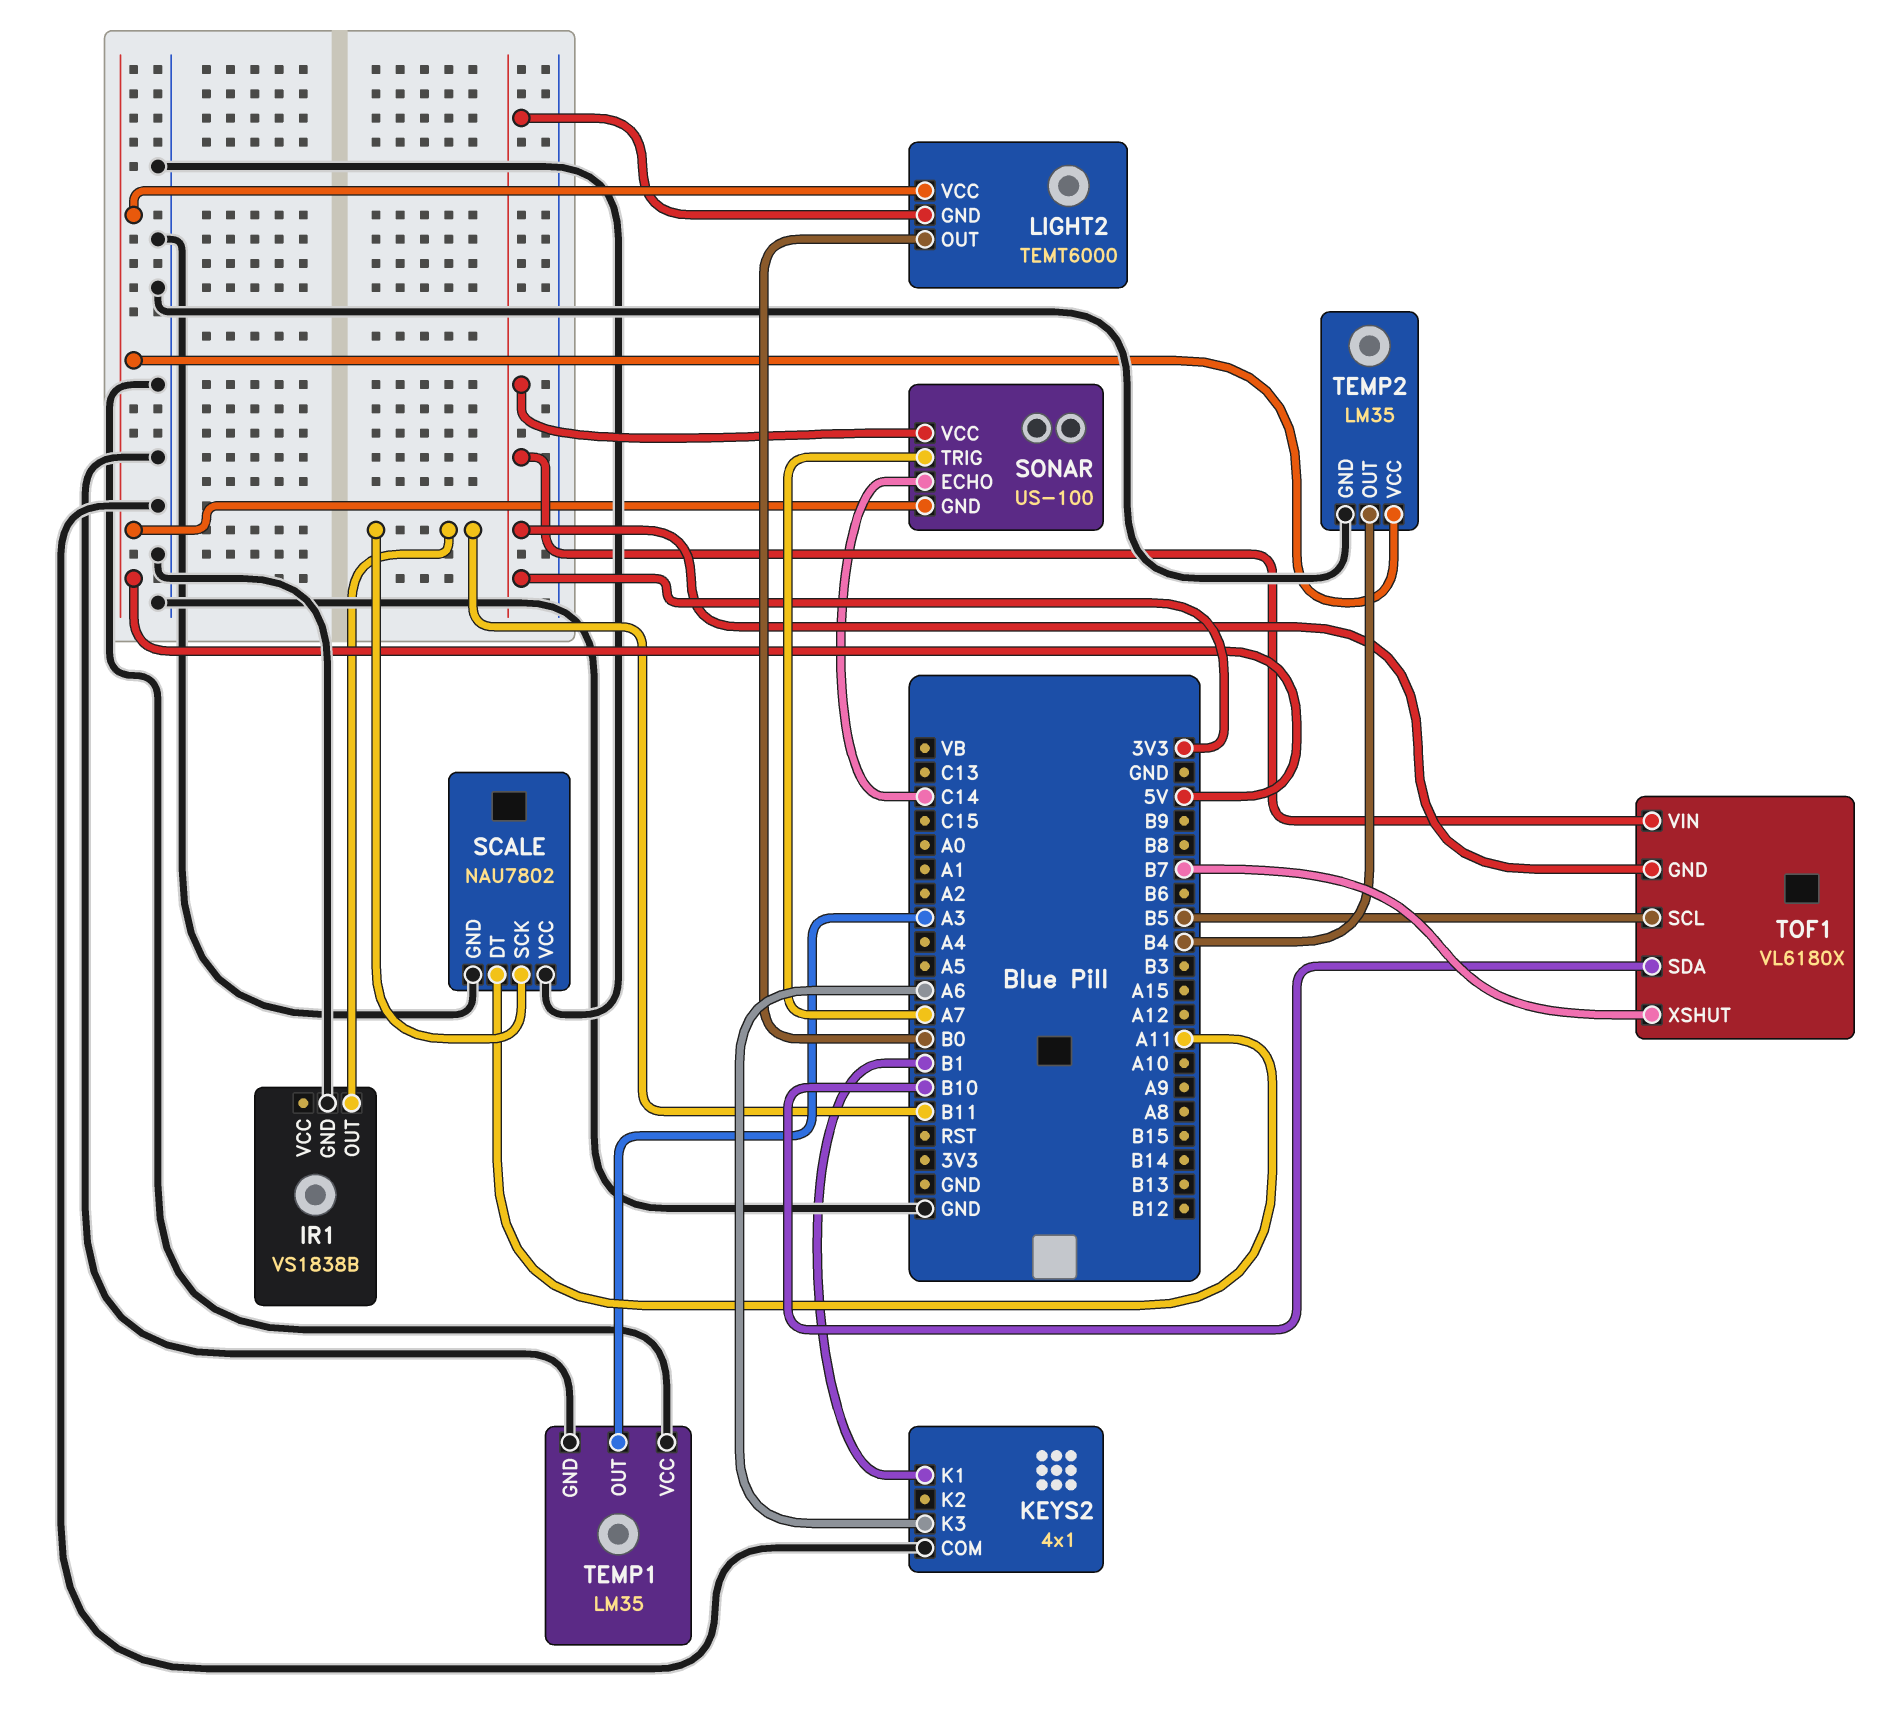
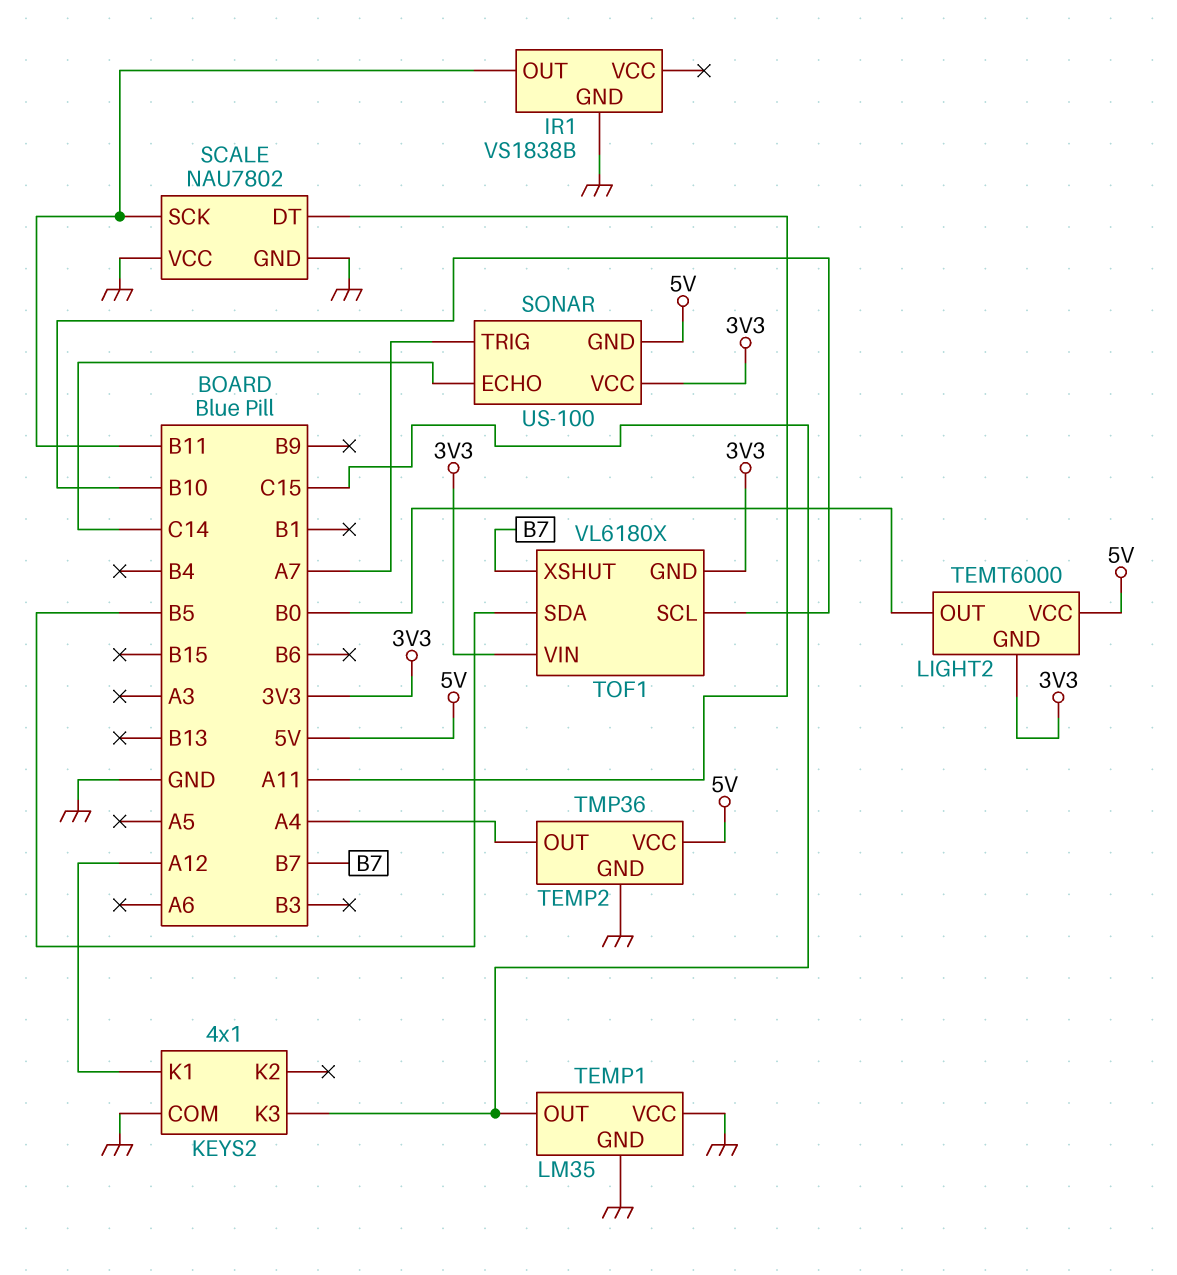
KEYS2 pin K1: B1 -> A12
KEYS2 pin K3: A6 -> C15
TEMP1 pin OUT: A3 -> C15
TEMP2: LM35 -> TMP36
TEMP2 pin OUT: B4 -> A4
TOF1 pin SCL: B5 -> B10
TOF1 pin SDA: B10 -> B5

